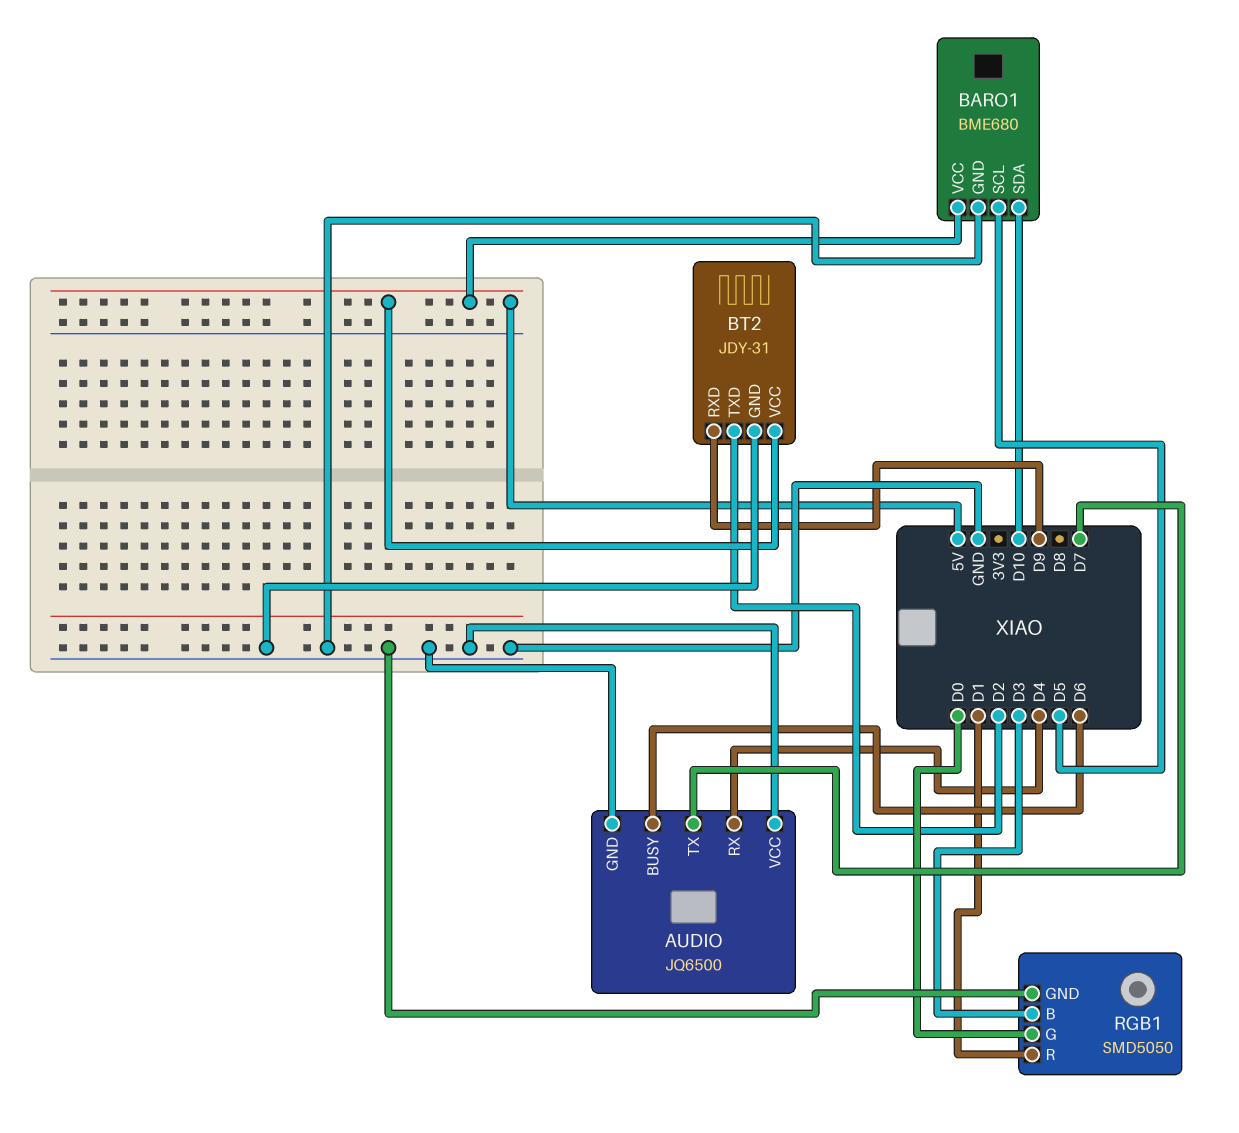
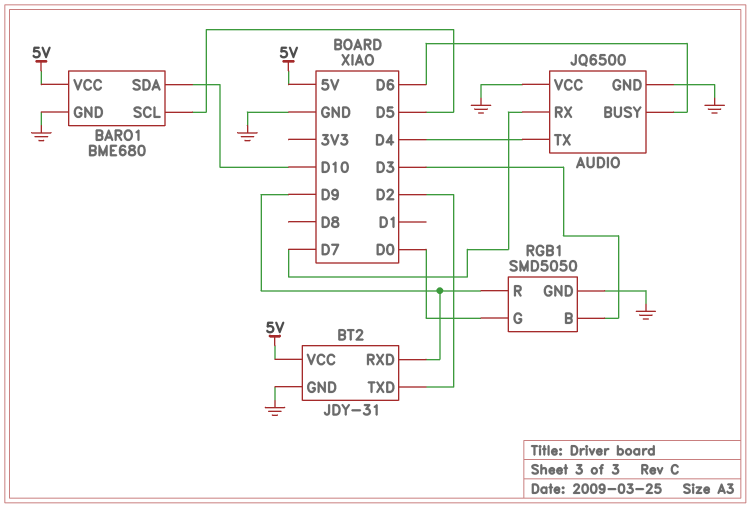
AUDIO pin RX: D4 -> D7
AUDIO pin TX: D7 -> D4
RGB1 pin R: D1 -> D9

